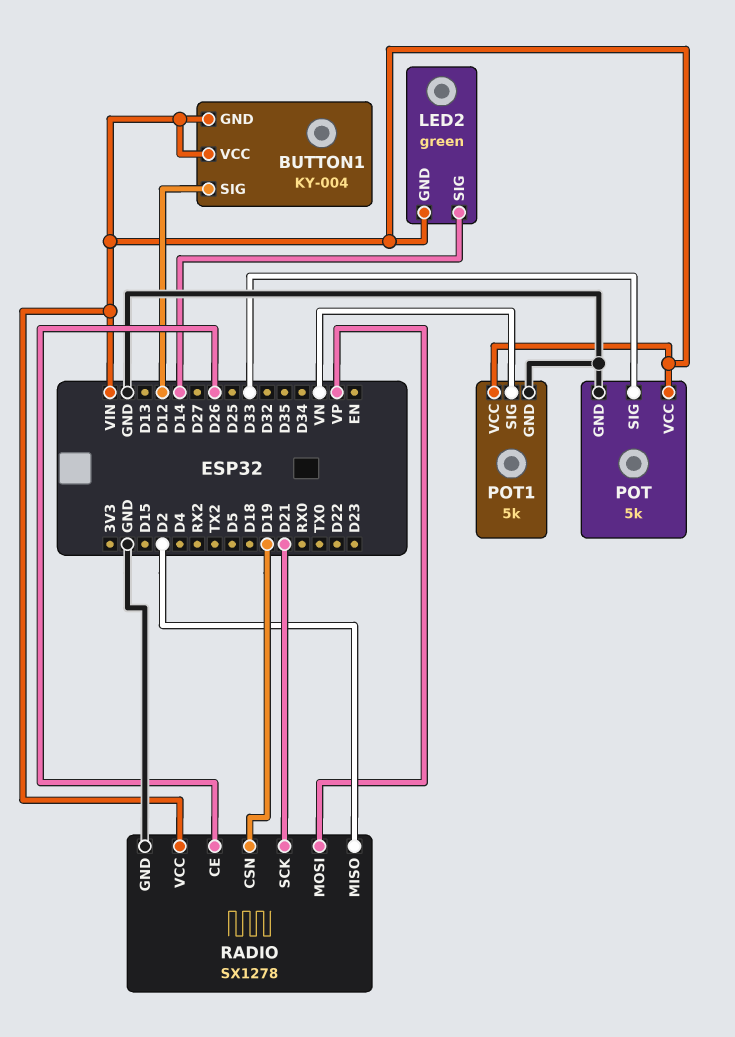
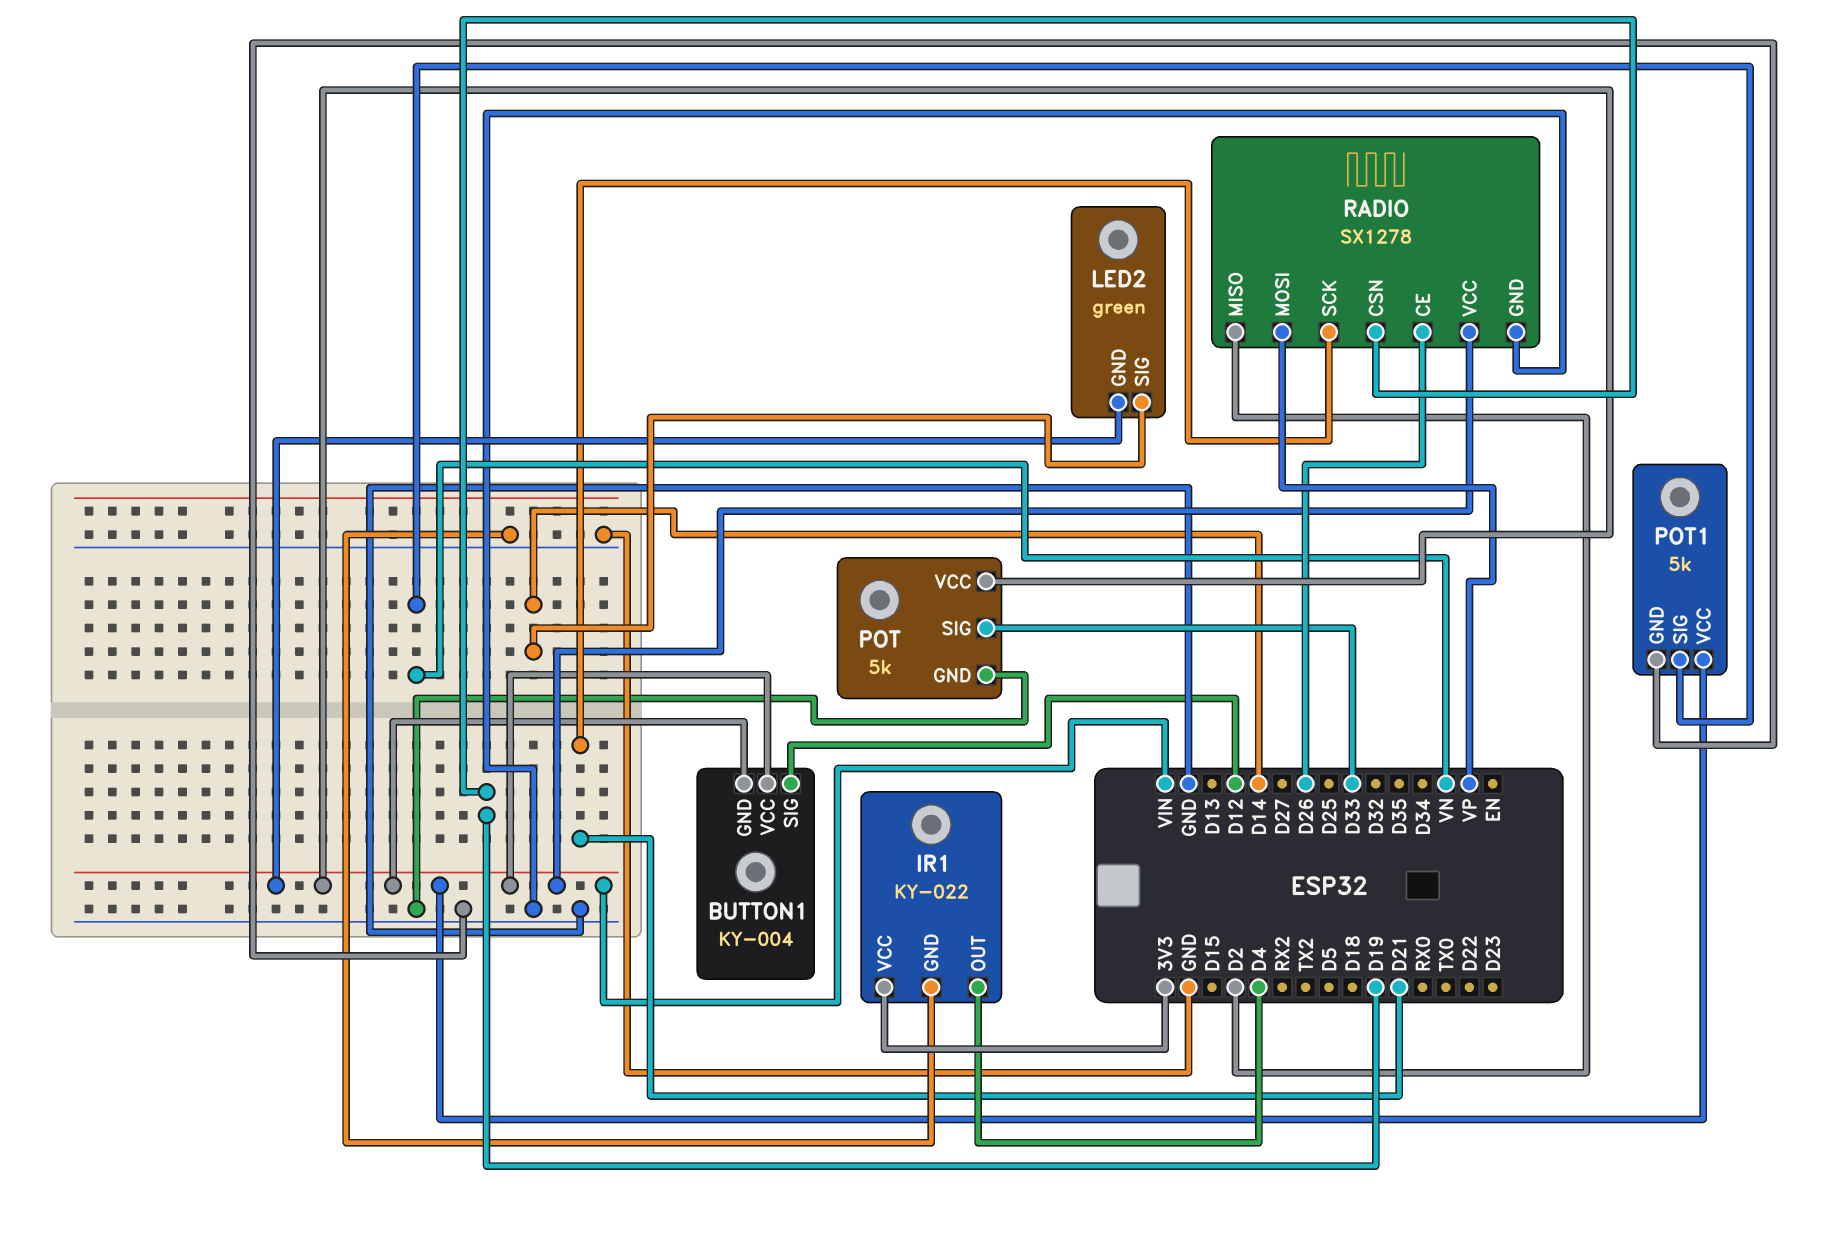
IR1: none -> KY-022
IR1 pin GND: none -> GND
IR1 pin OUT: none -> D4
IR1 pin VCC: none -> 3V3

